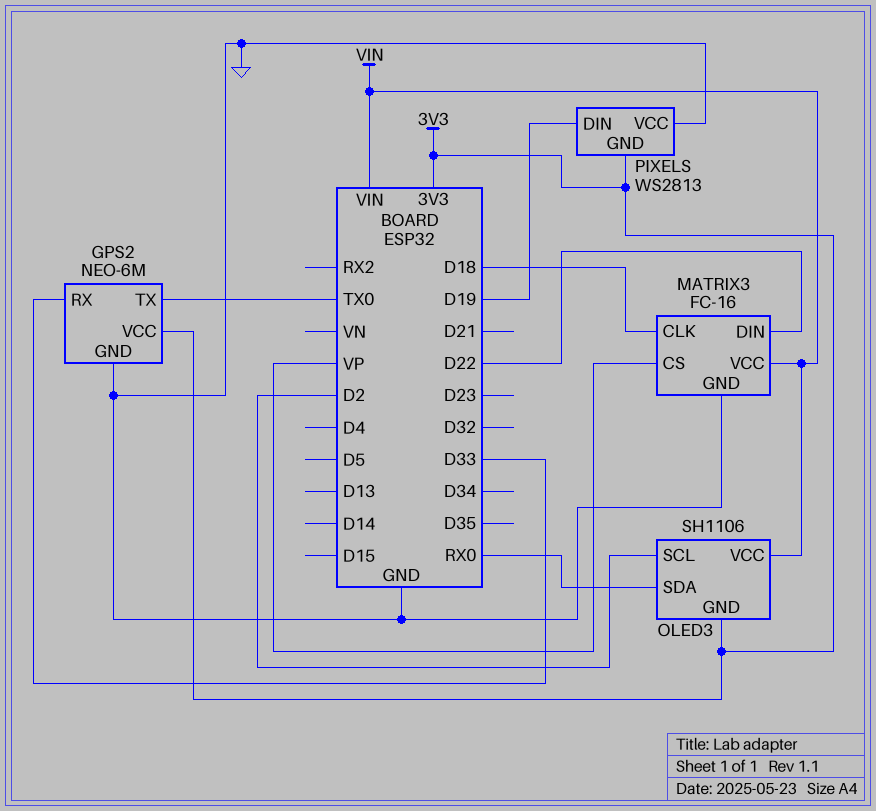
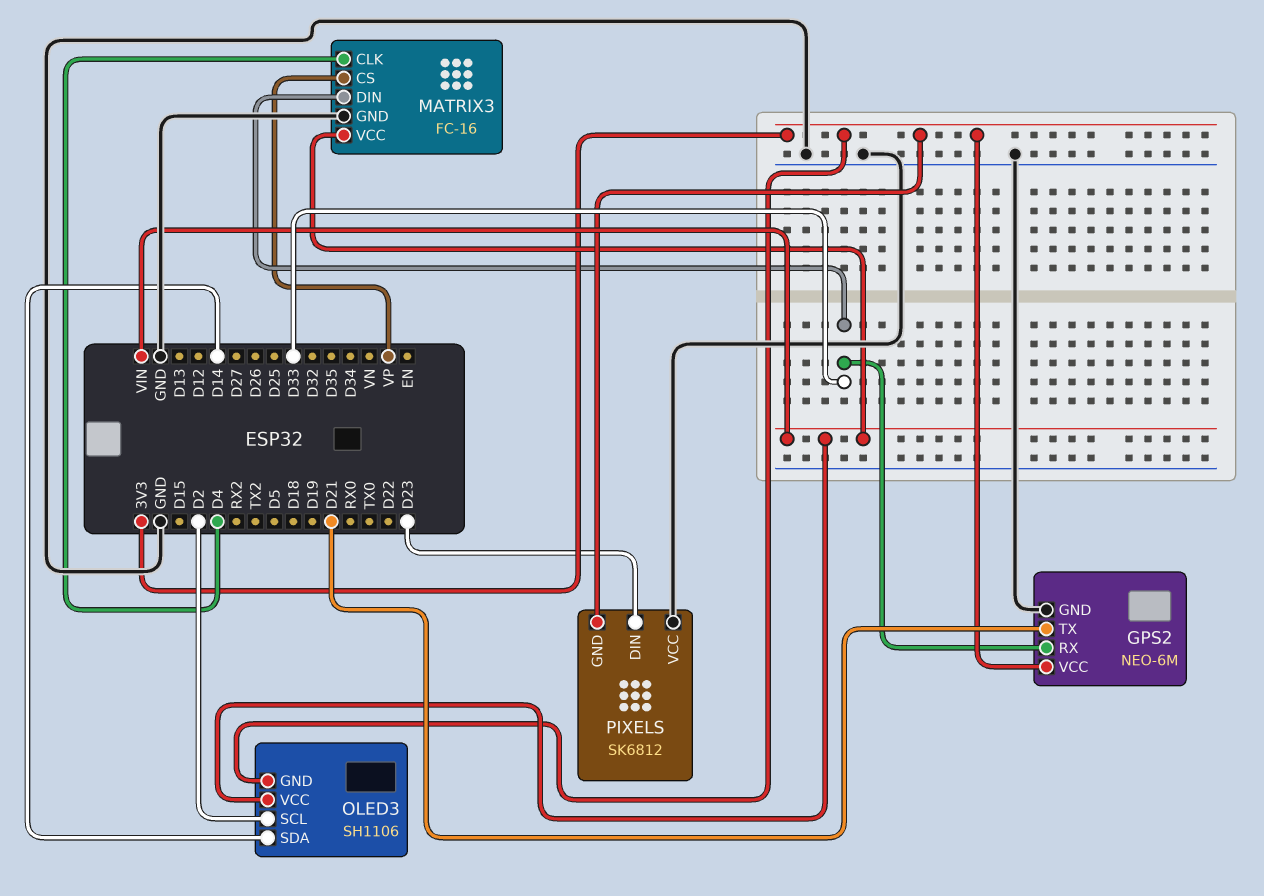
GPS2 pin TX: TX0 -> D21
MATRIX3 pin CLK: D18 -> D4
MATRIX3 pin DIN: D22 -> D33
OLED3 pin SDA: RX0 -> D14
PIXELS: WS2813 -> SK6812
PIXELS pin DIN: D19 -> D23

